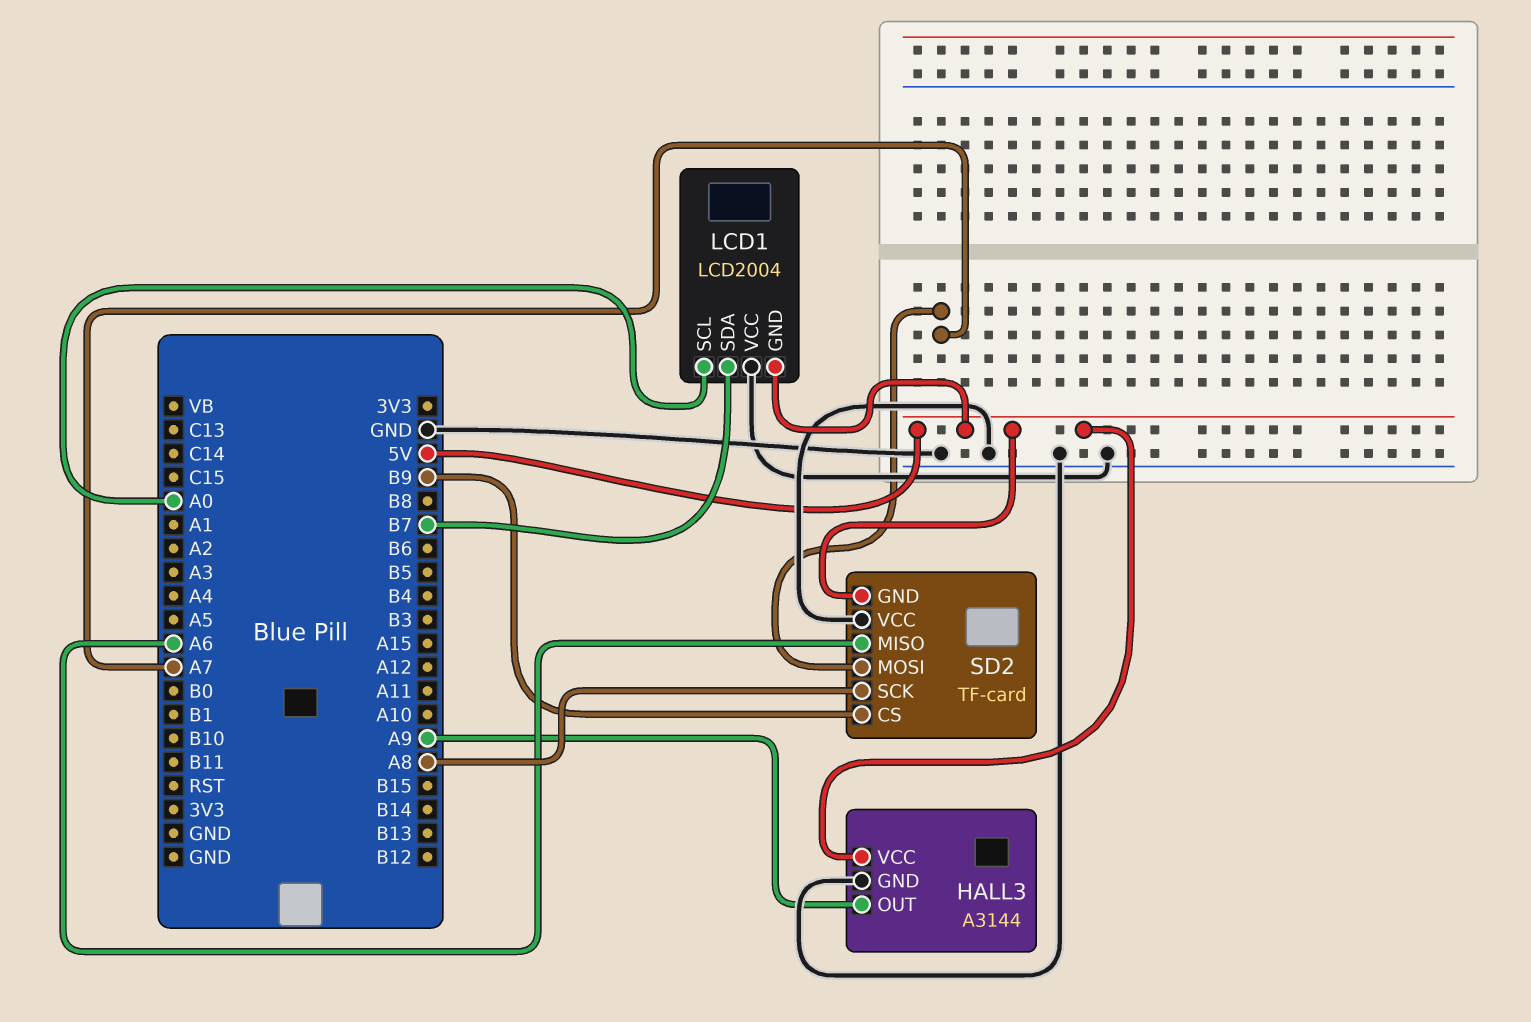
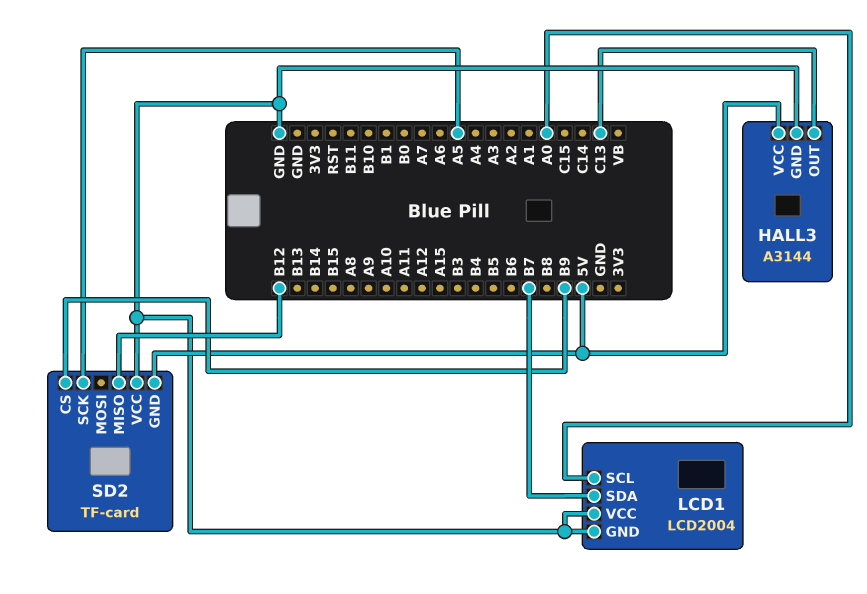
HALL3 pin OUT: A9 -> C13
LCD1 pin GND: 5V -> GND
SD2 pin MISO: A6 -> B12
SD2 pin MOSI: A7 -> none
SD2 pin SCK: A8 -> A5

